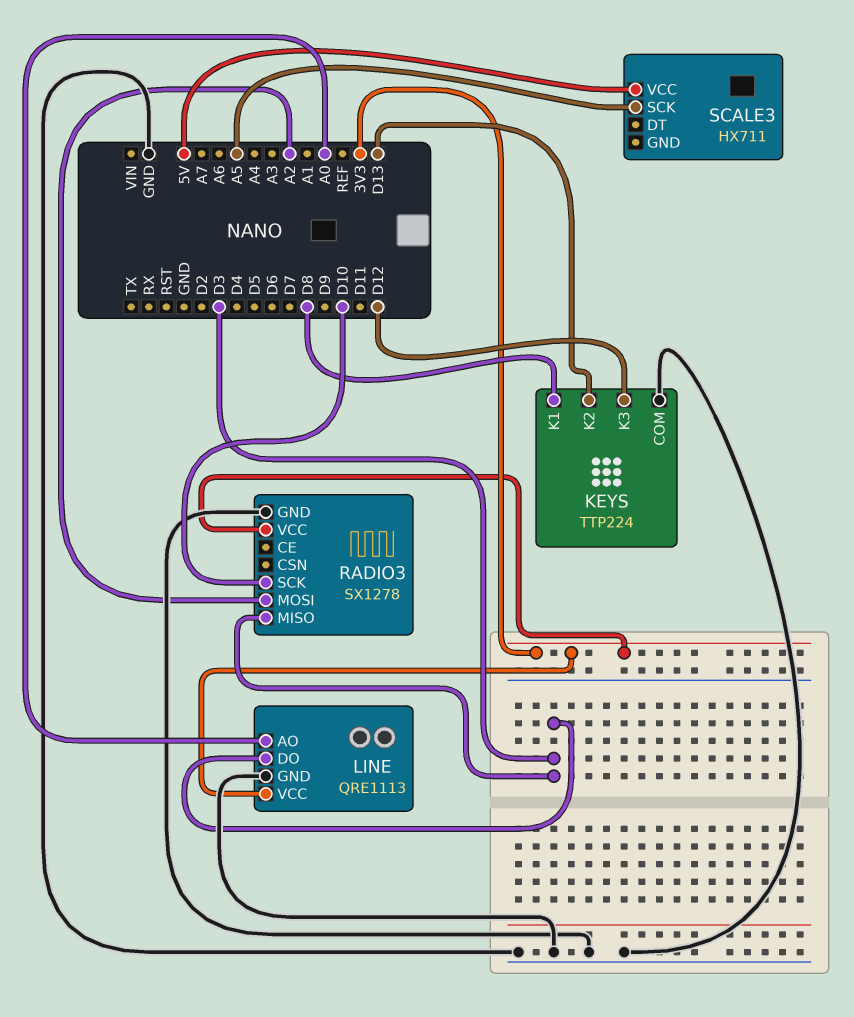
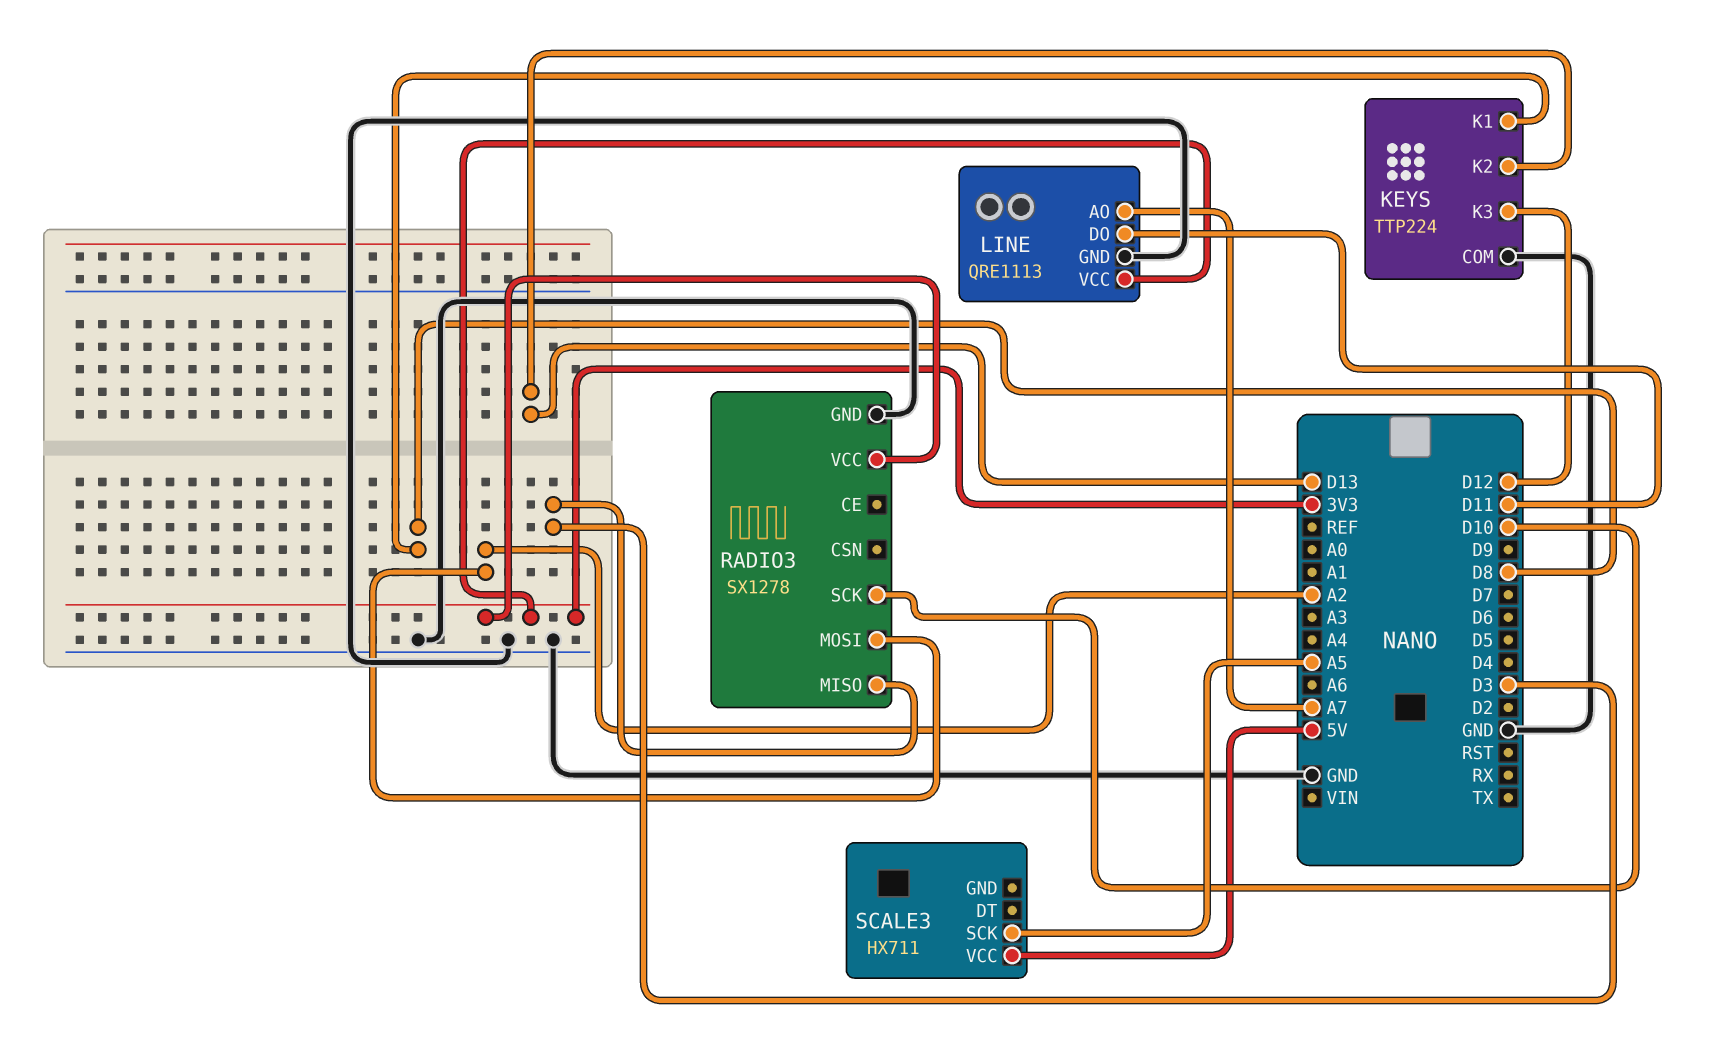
LINE pin AO: A0 -> A7
LINE pin DO: D3 -> D11

